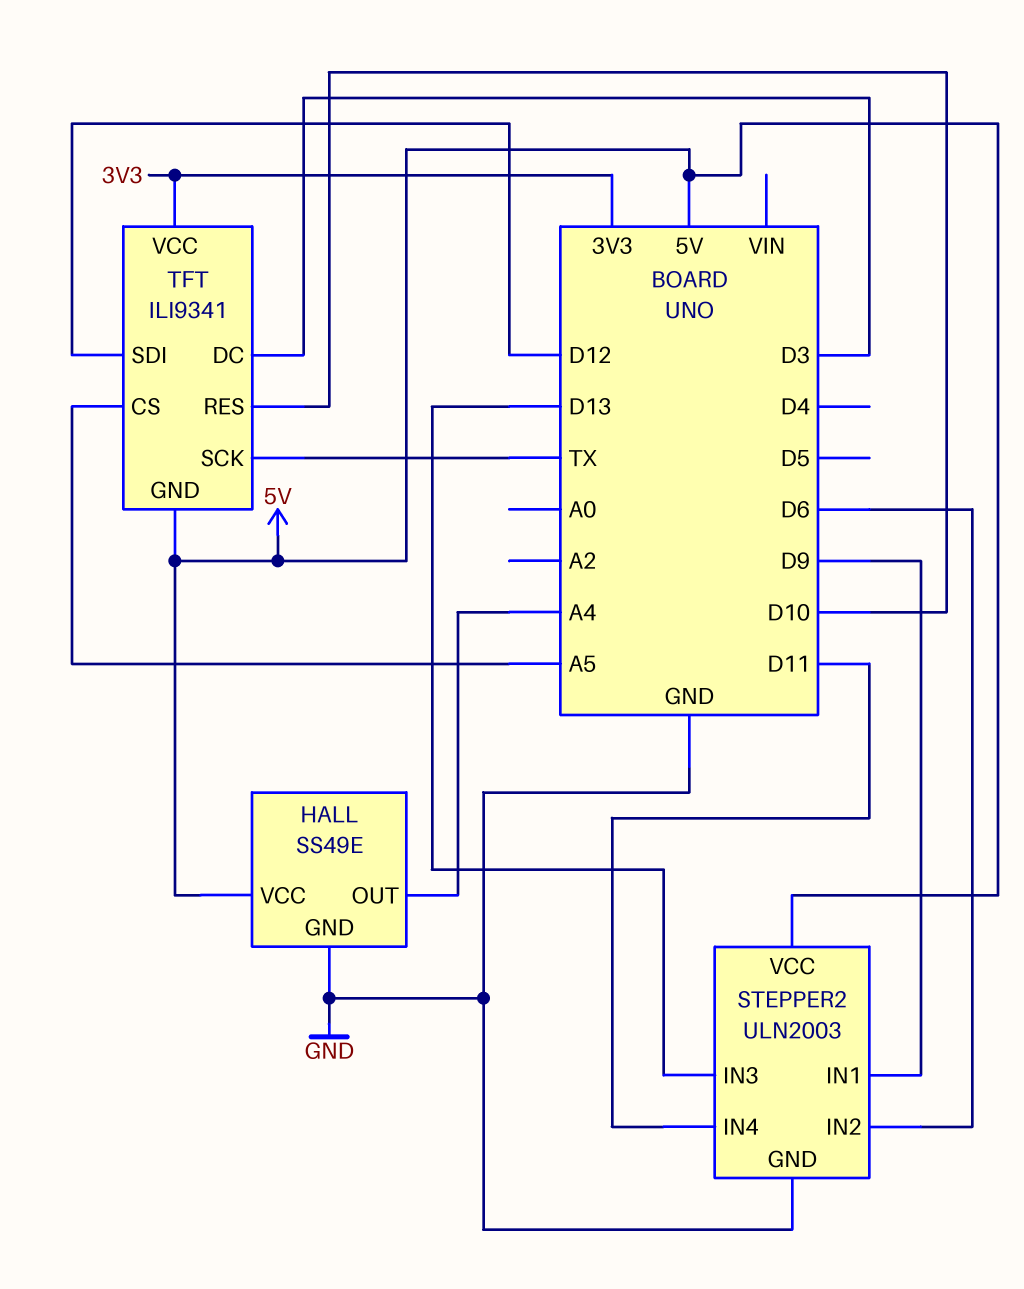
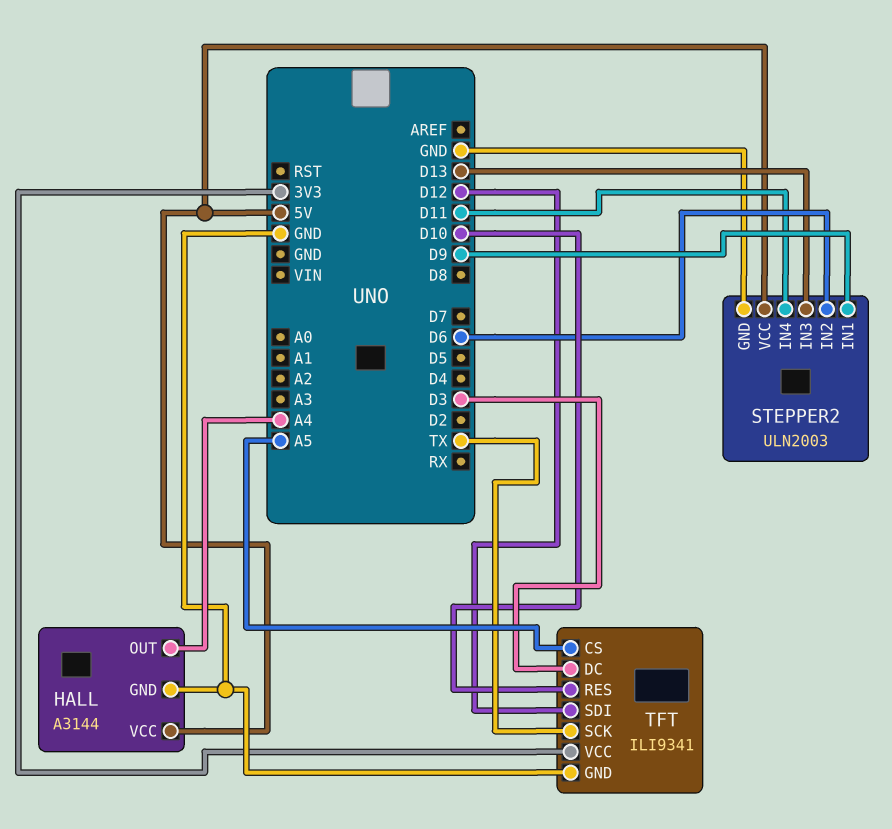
HALL: SS49E -> A3144
TFT pin GND: 5V -> GND

